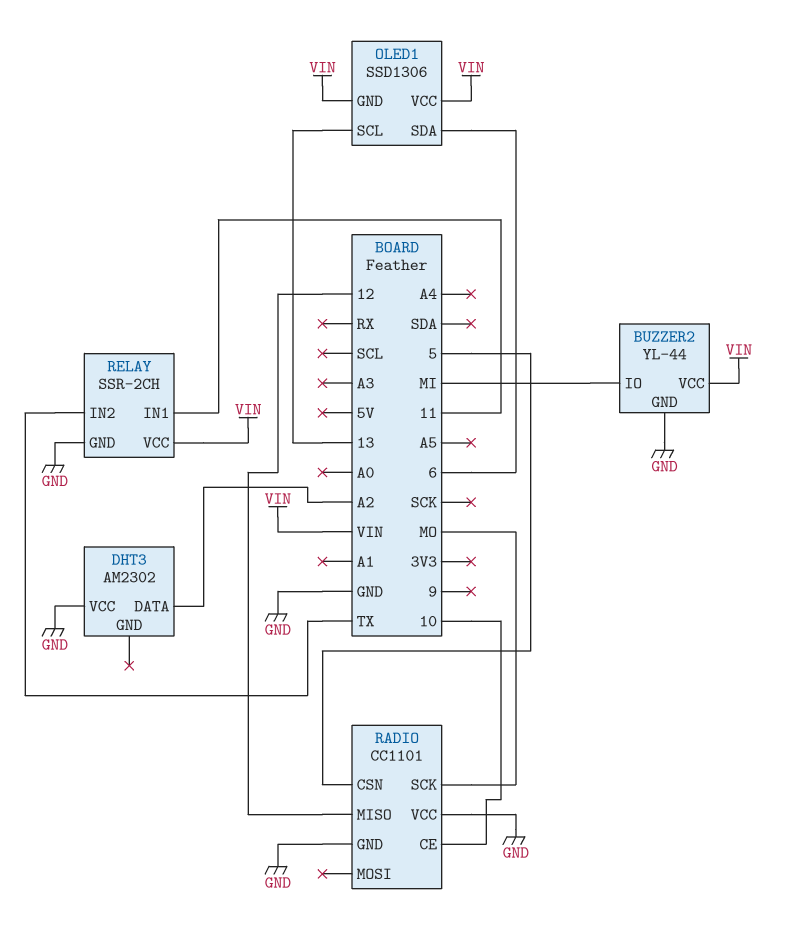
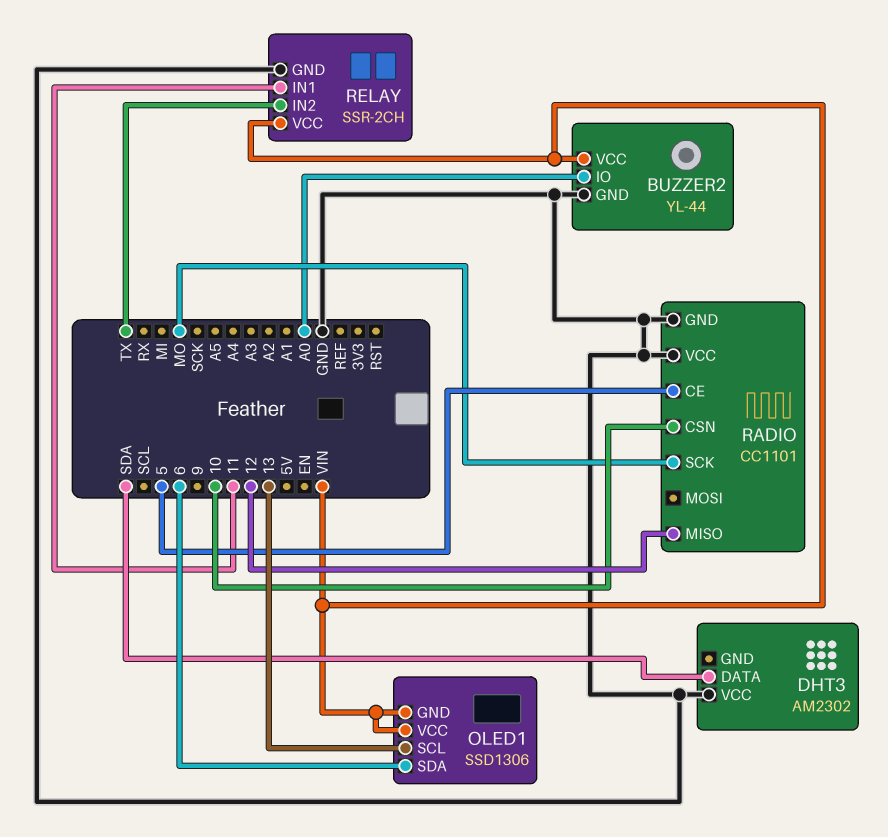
BUZZER2 pin IO: MI -> A0
DHT3 pin DATA: A2 -> SDA
RADIO pin CE: 10 -> 5
RADIO pin CSN: 5 -> 10

